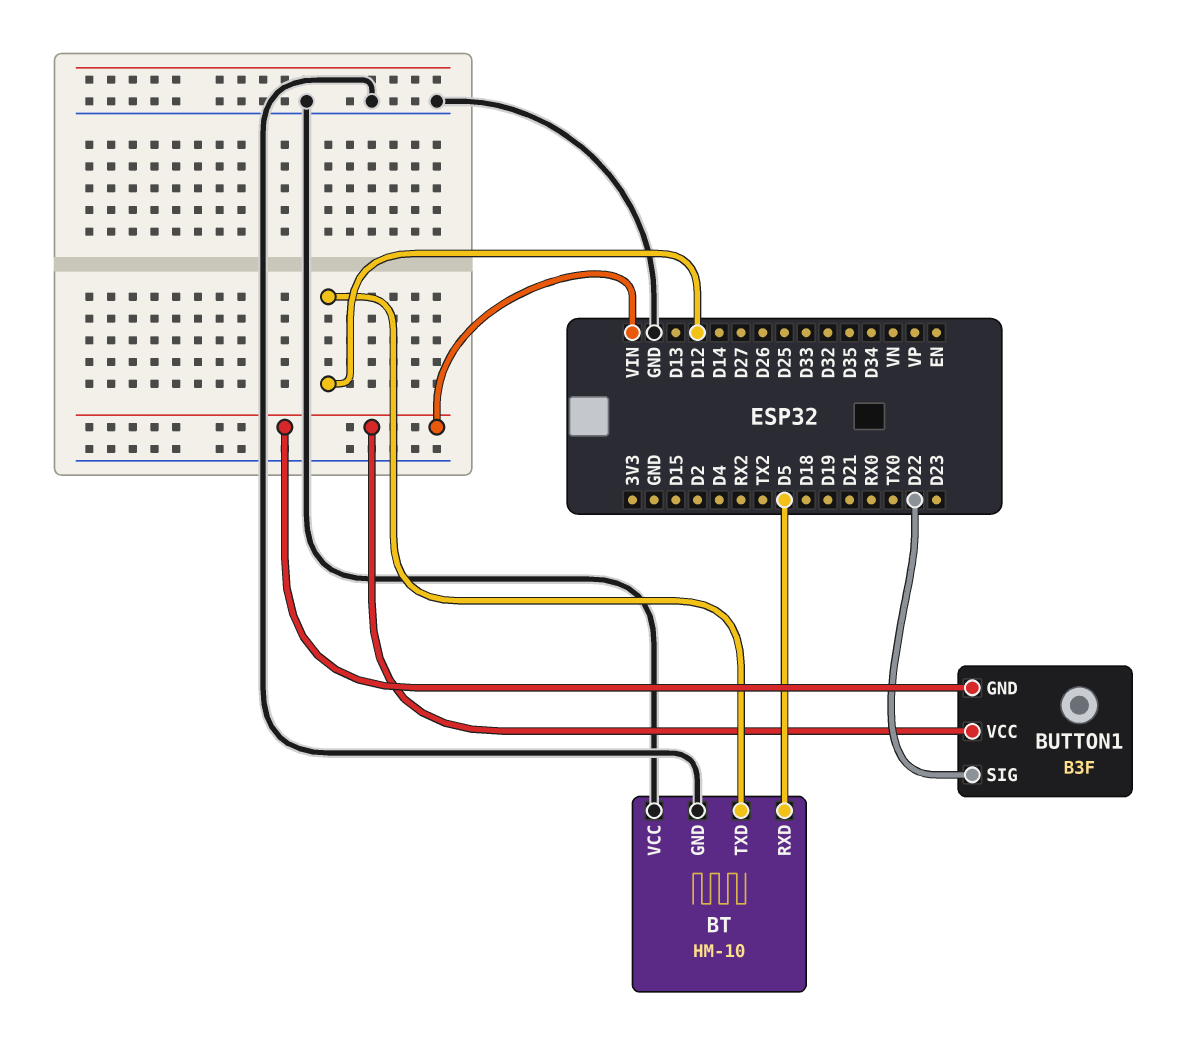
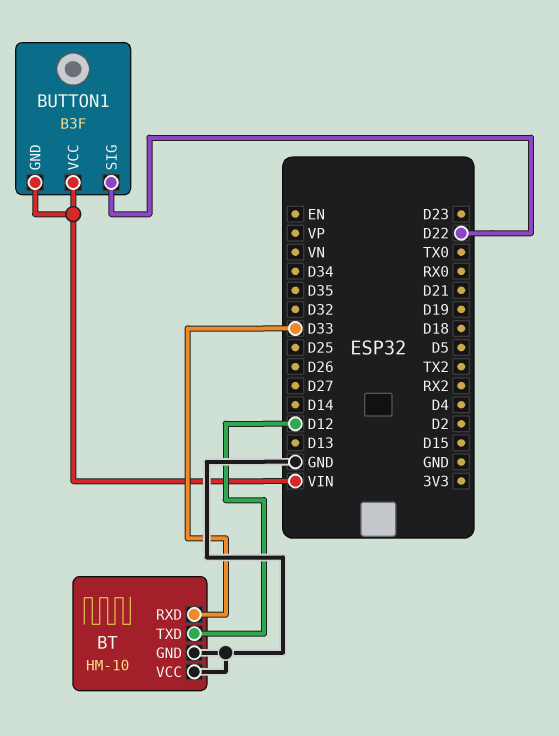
BT pin RXD: D5 -> D33

